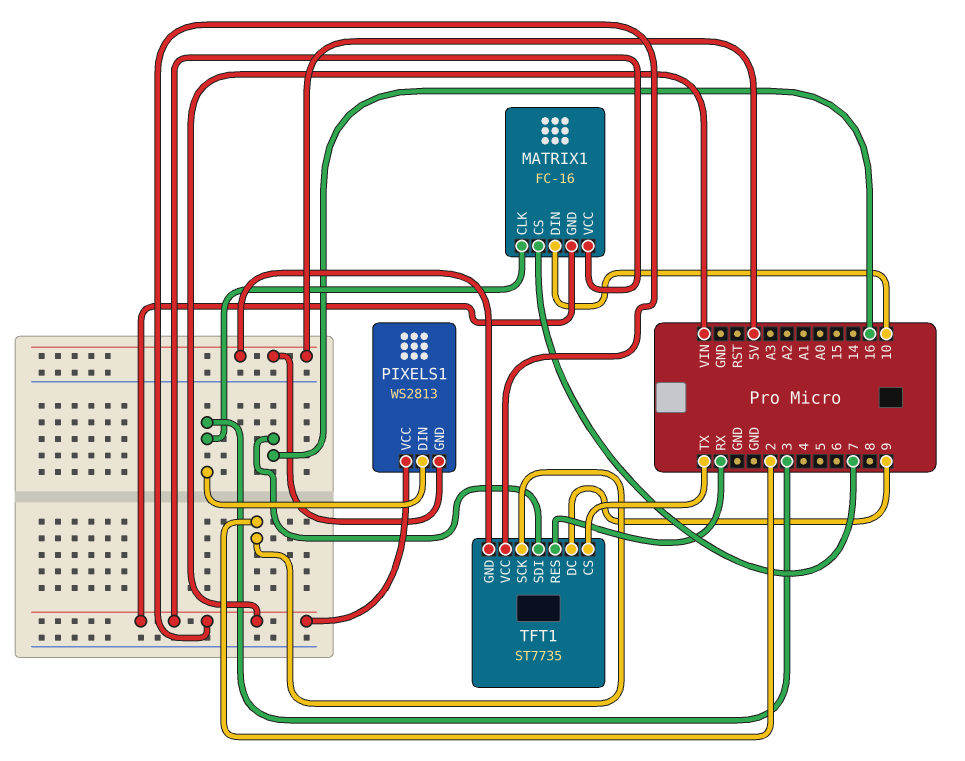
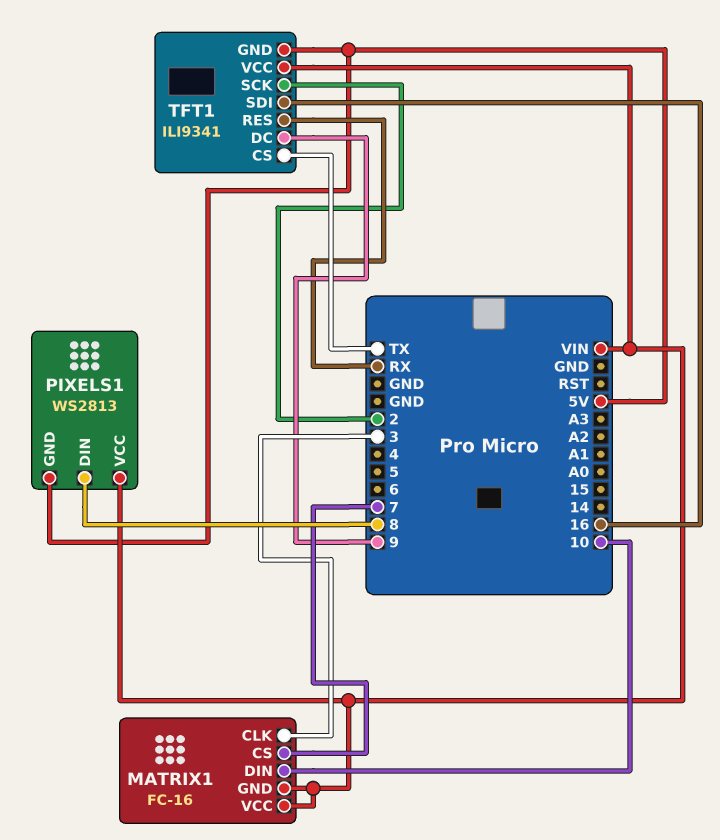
PIXELS1 pin DIN: 3 -> 8
TFT1: ST7735 -> ILI9341

